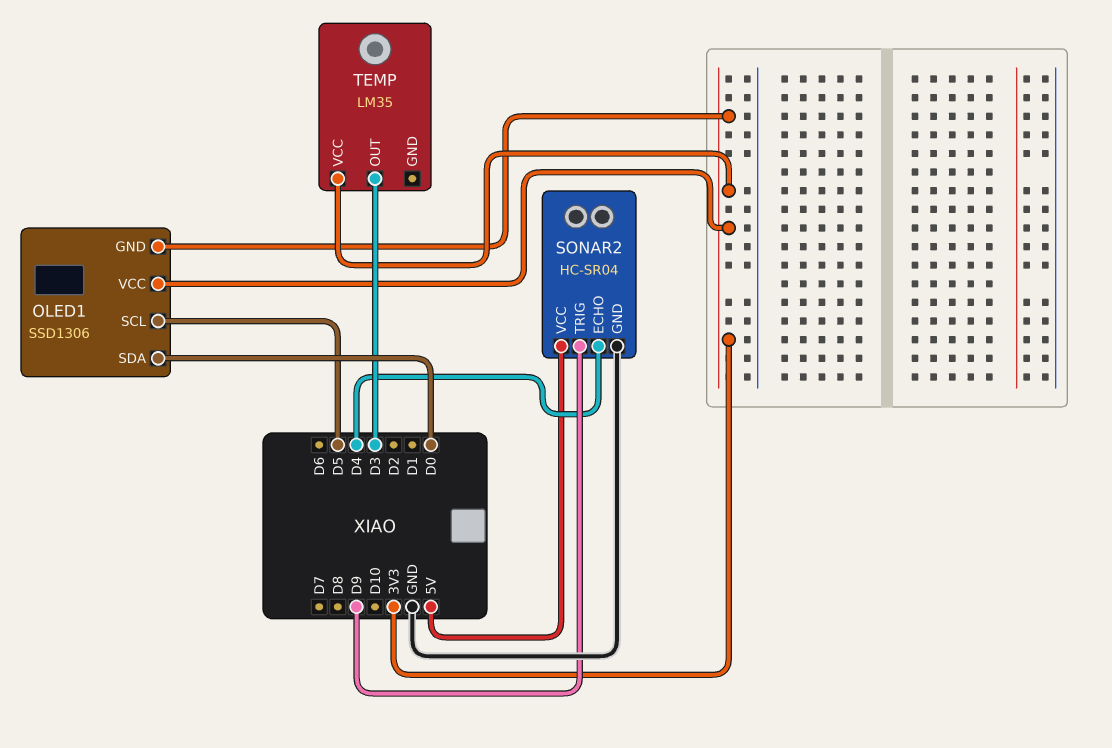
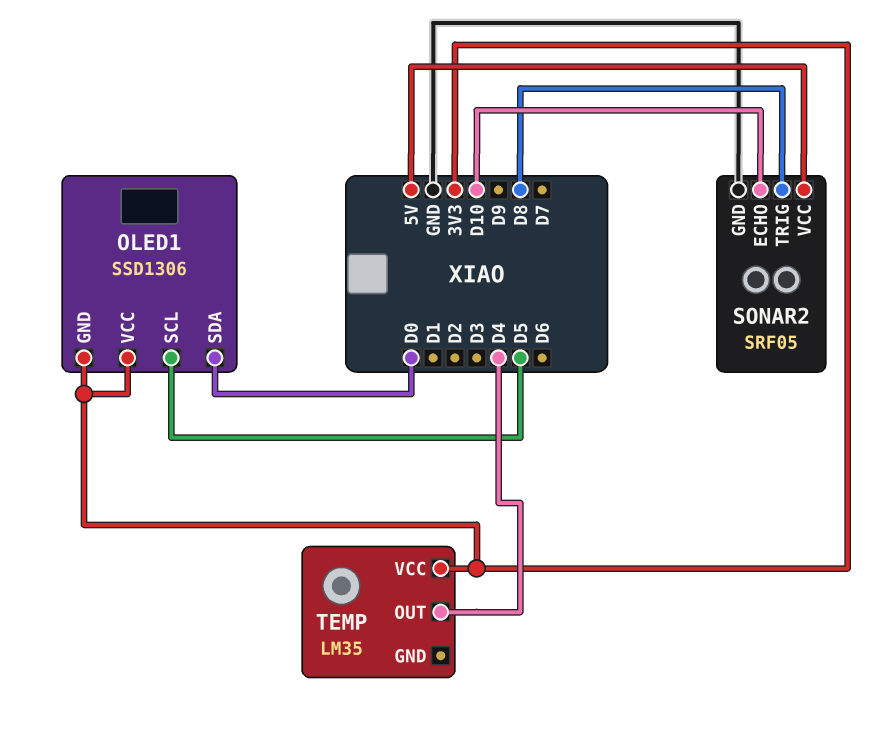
SONAR2: HC-SR04 -> SRF05
SONAR2 pin ECHO: D4 -> D10
SONAR2 pin TRIG: D9 -> D8
TEMP pin OUT: D3 -> D4

